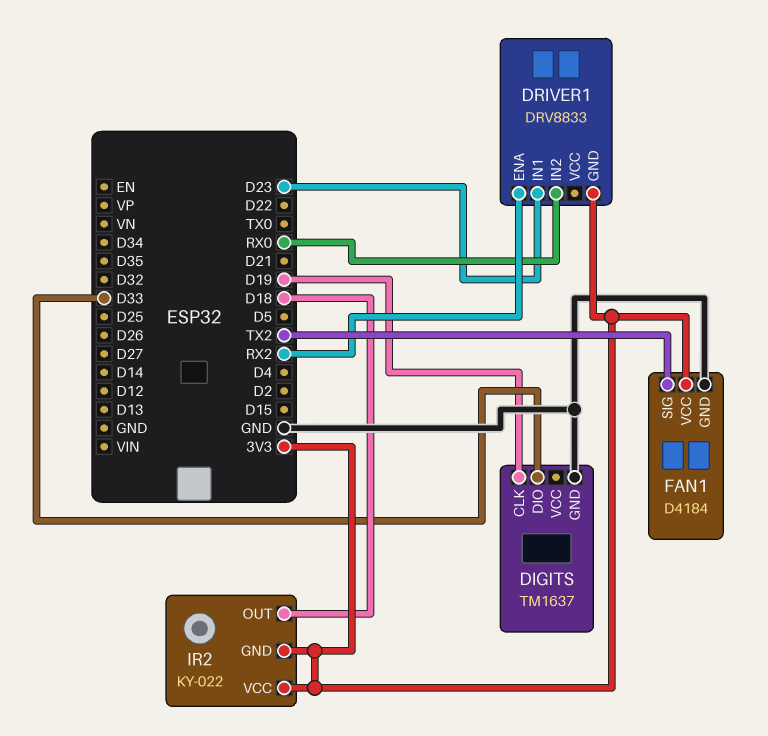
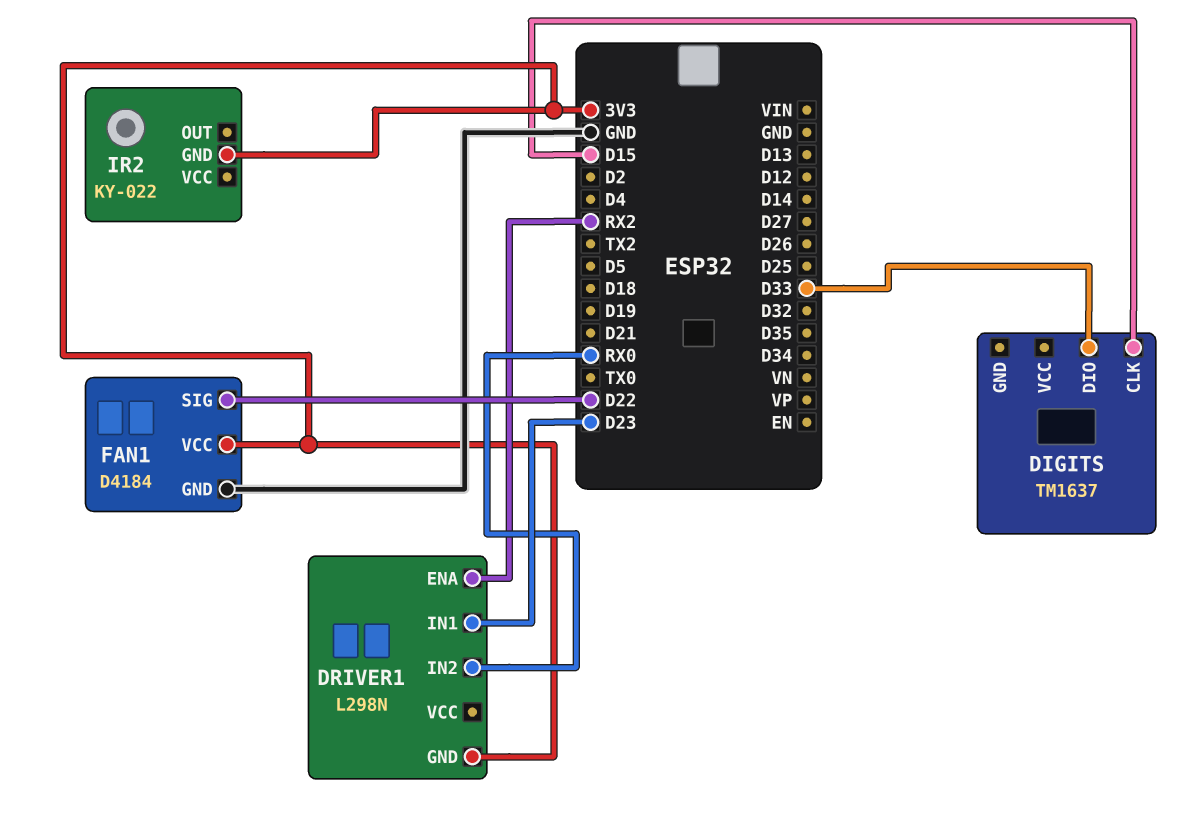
DIGITS pin CLK: D19 -> D15
DIGITS pin GND: GND -> none
DRIVER1: DRV8833 -> L298N
FAN1 pin SIG: TX2 -> D22
IR2 pin OUT: D18 -> none
IR2 pin VCC: 3V3 -> none

